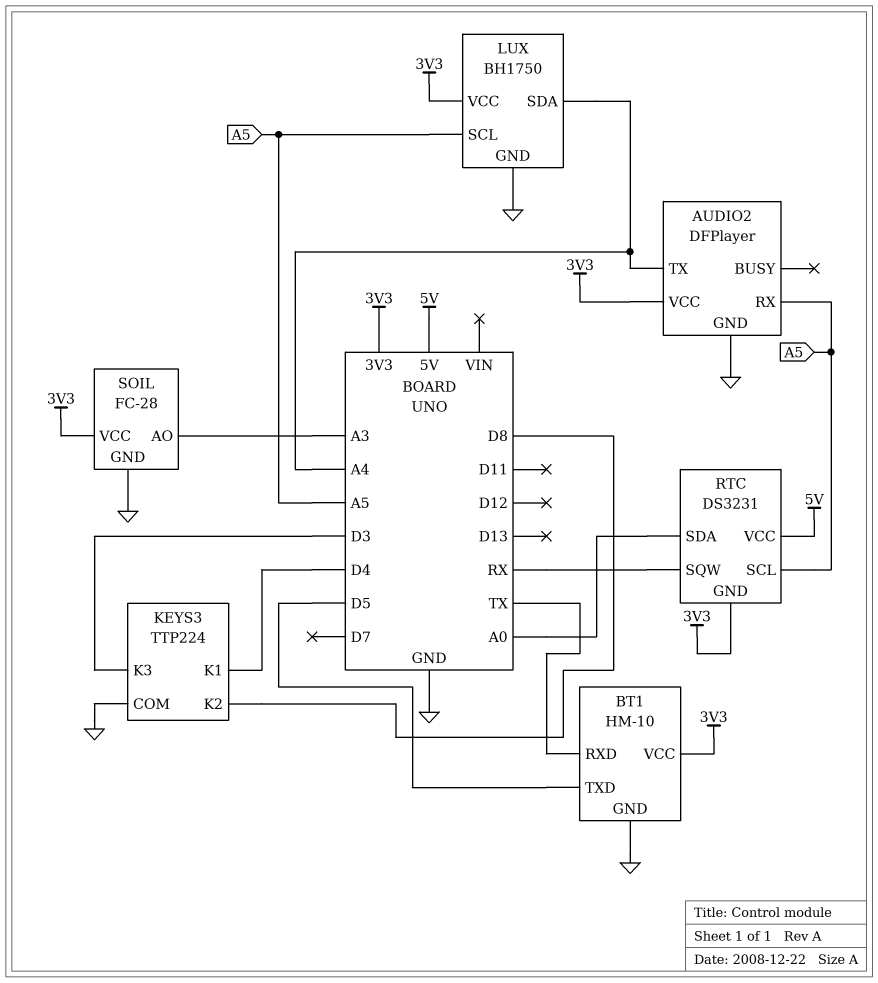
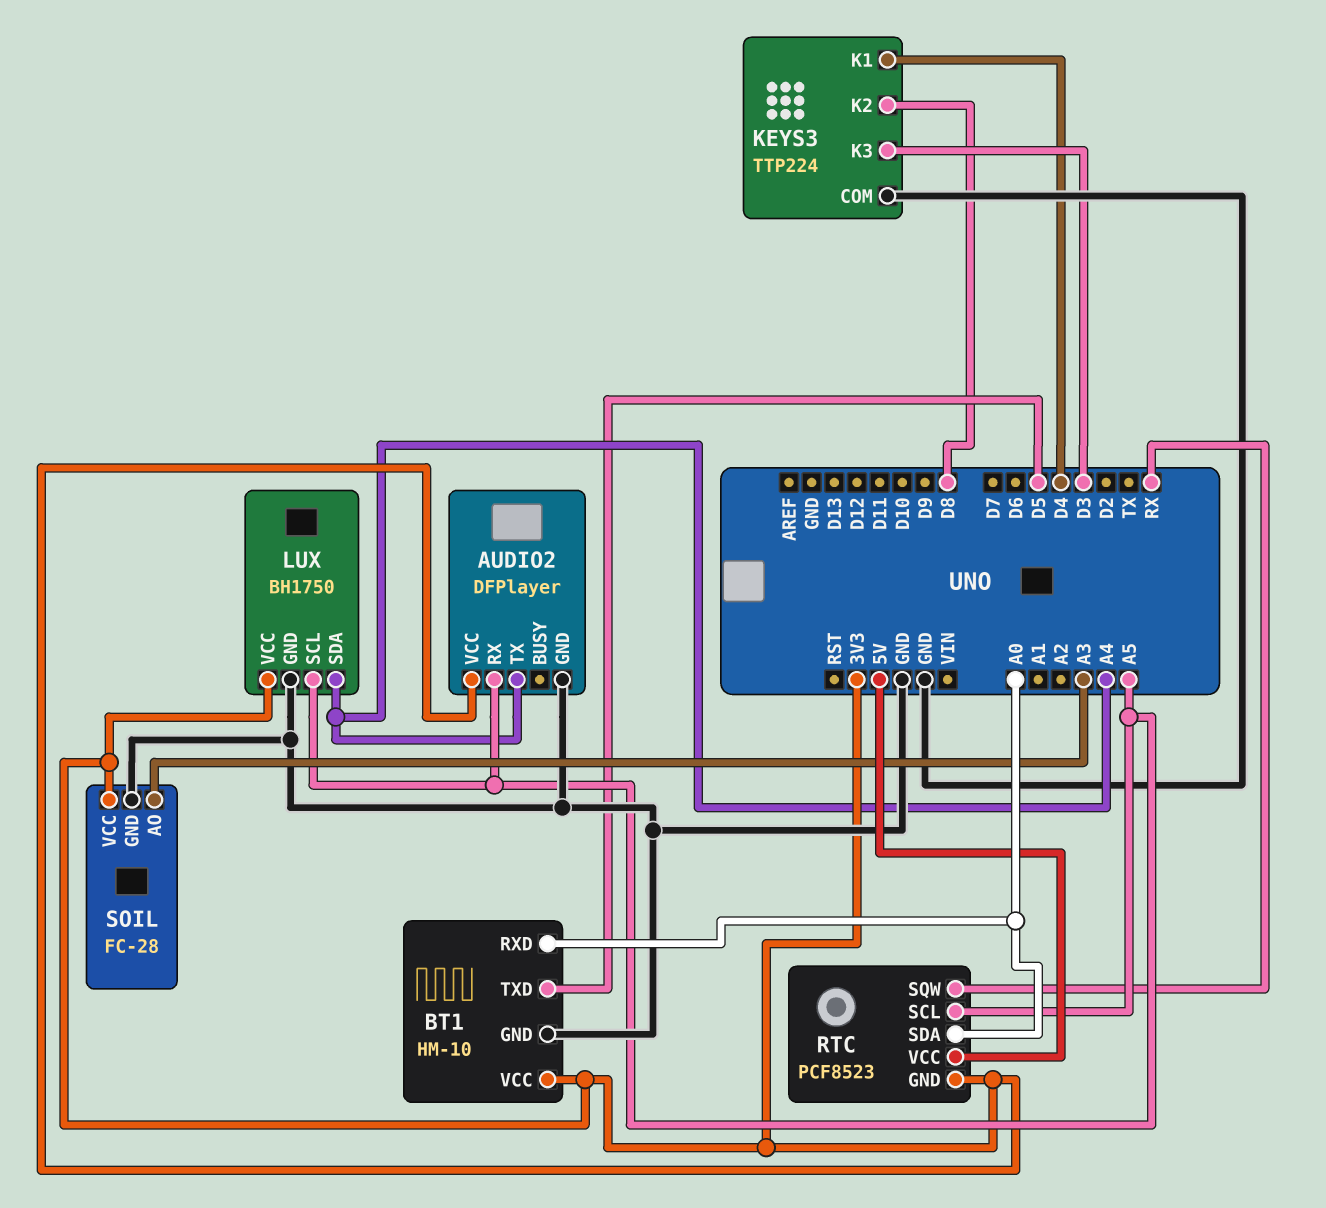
BT1 pin RXD: TX -> A0
RTC: DS3231 -> PCF8523

